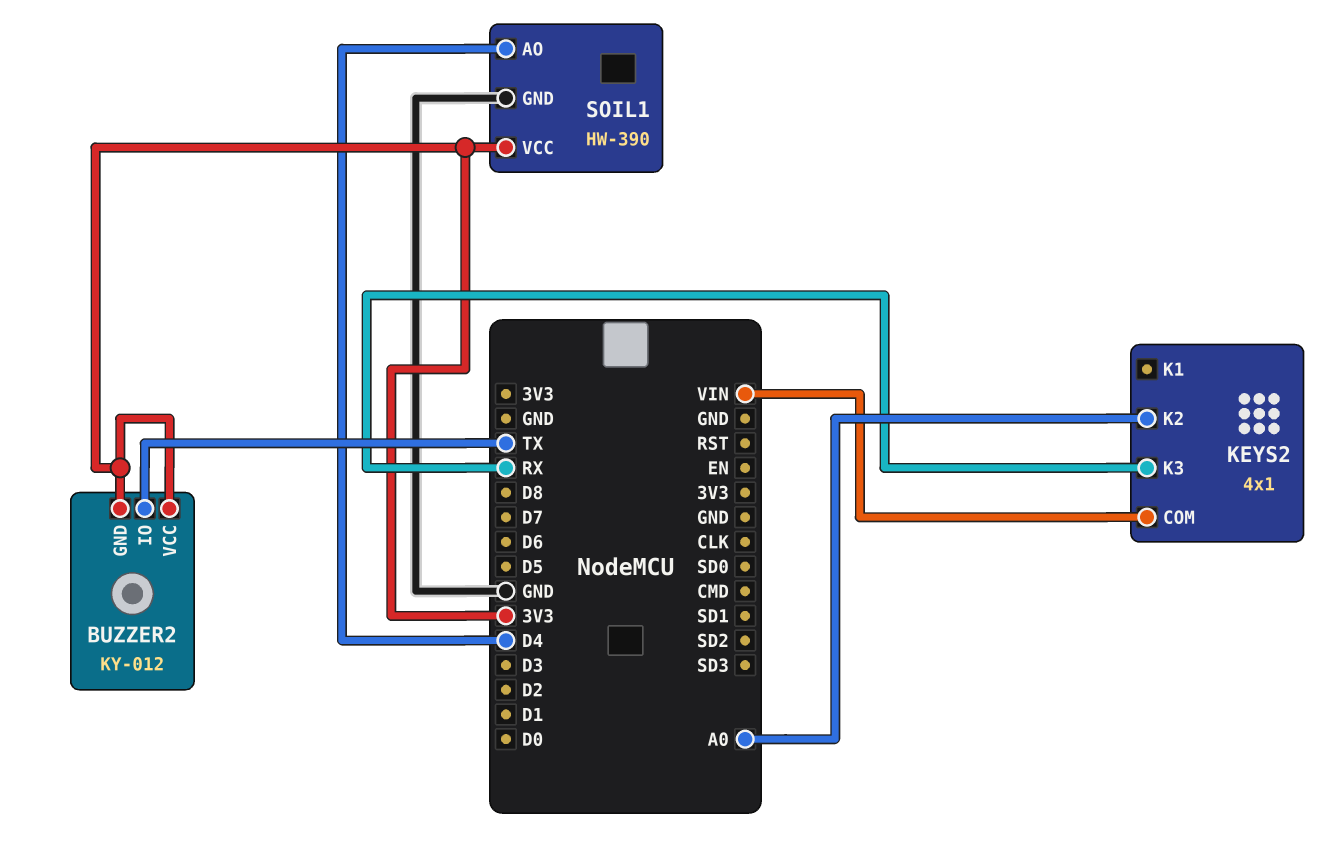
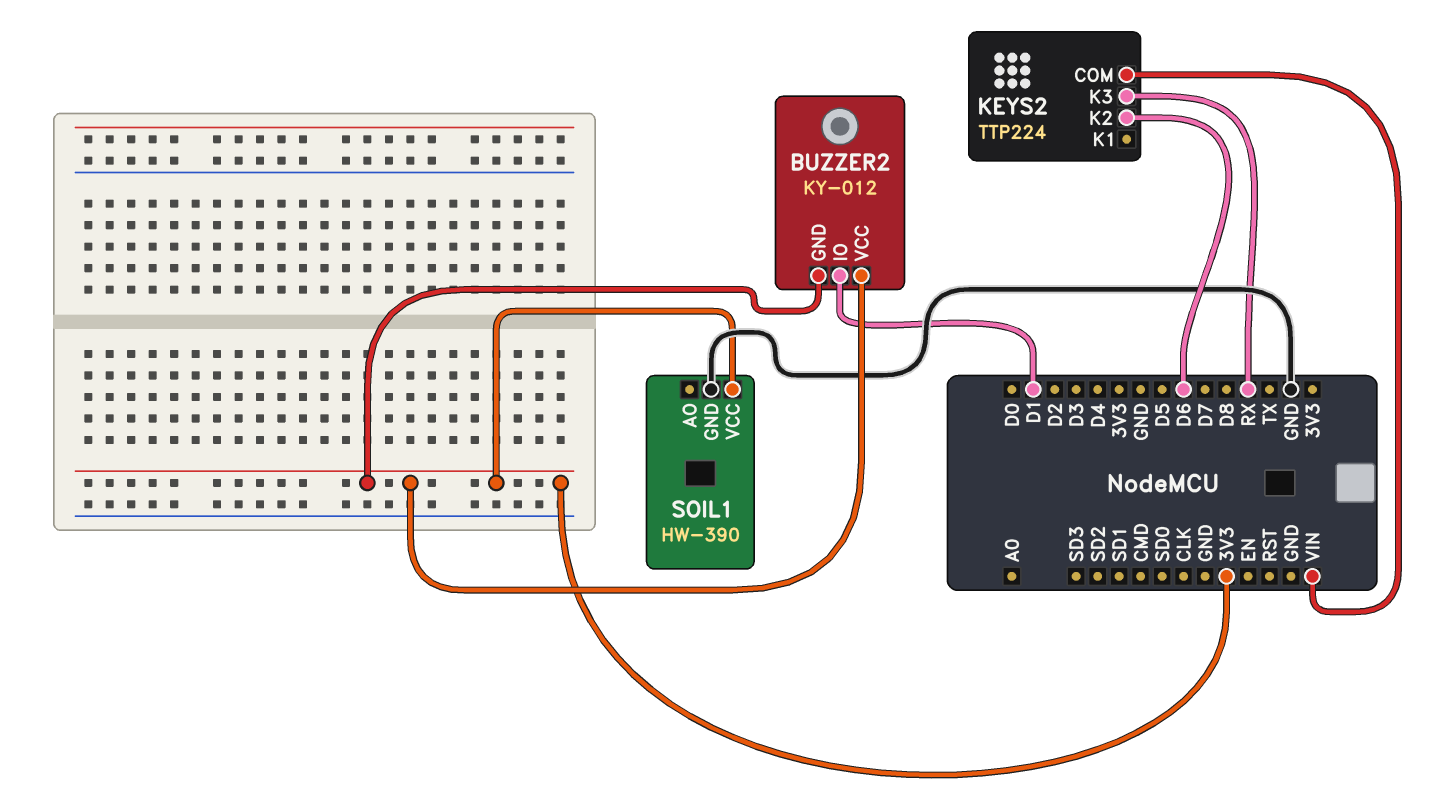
BUZZER2 pin IO: TX -> D1
KEYS2: 4x1 -> TTP224
KEYS2 pin K2: A0 -> D6
SOIL1 pin AO: D4 -> none

